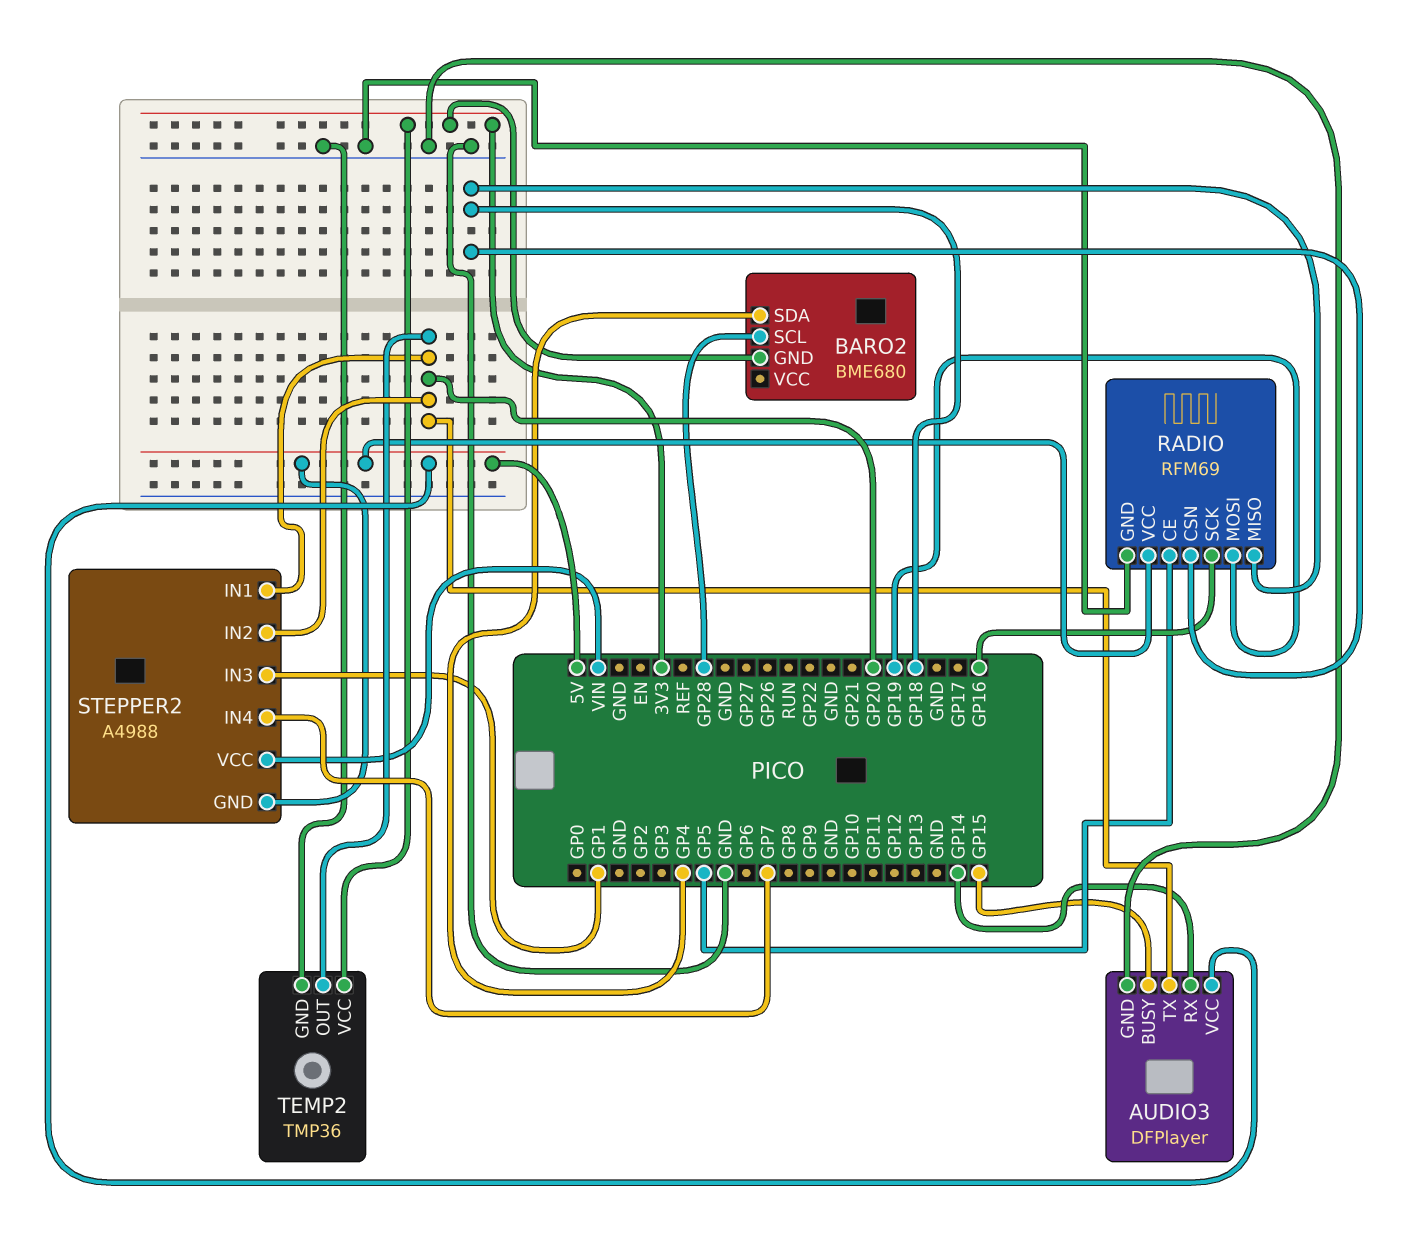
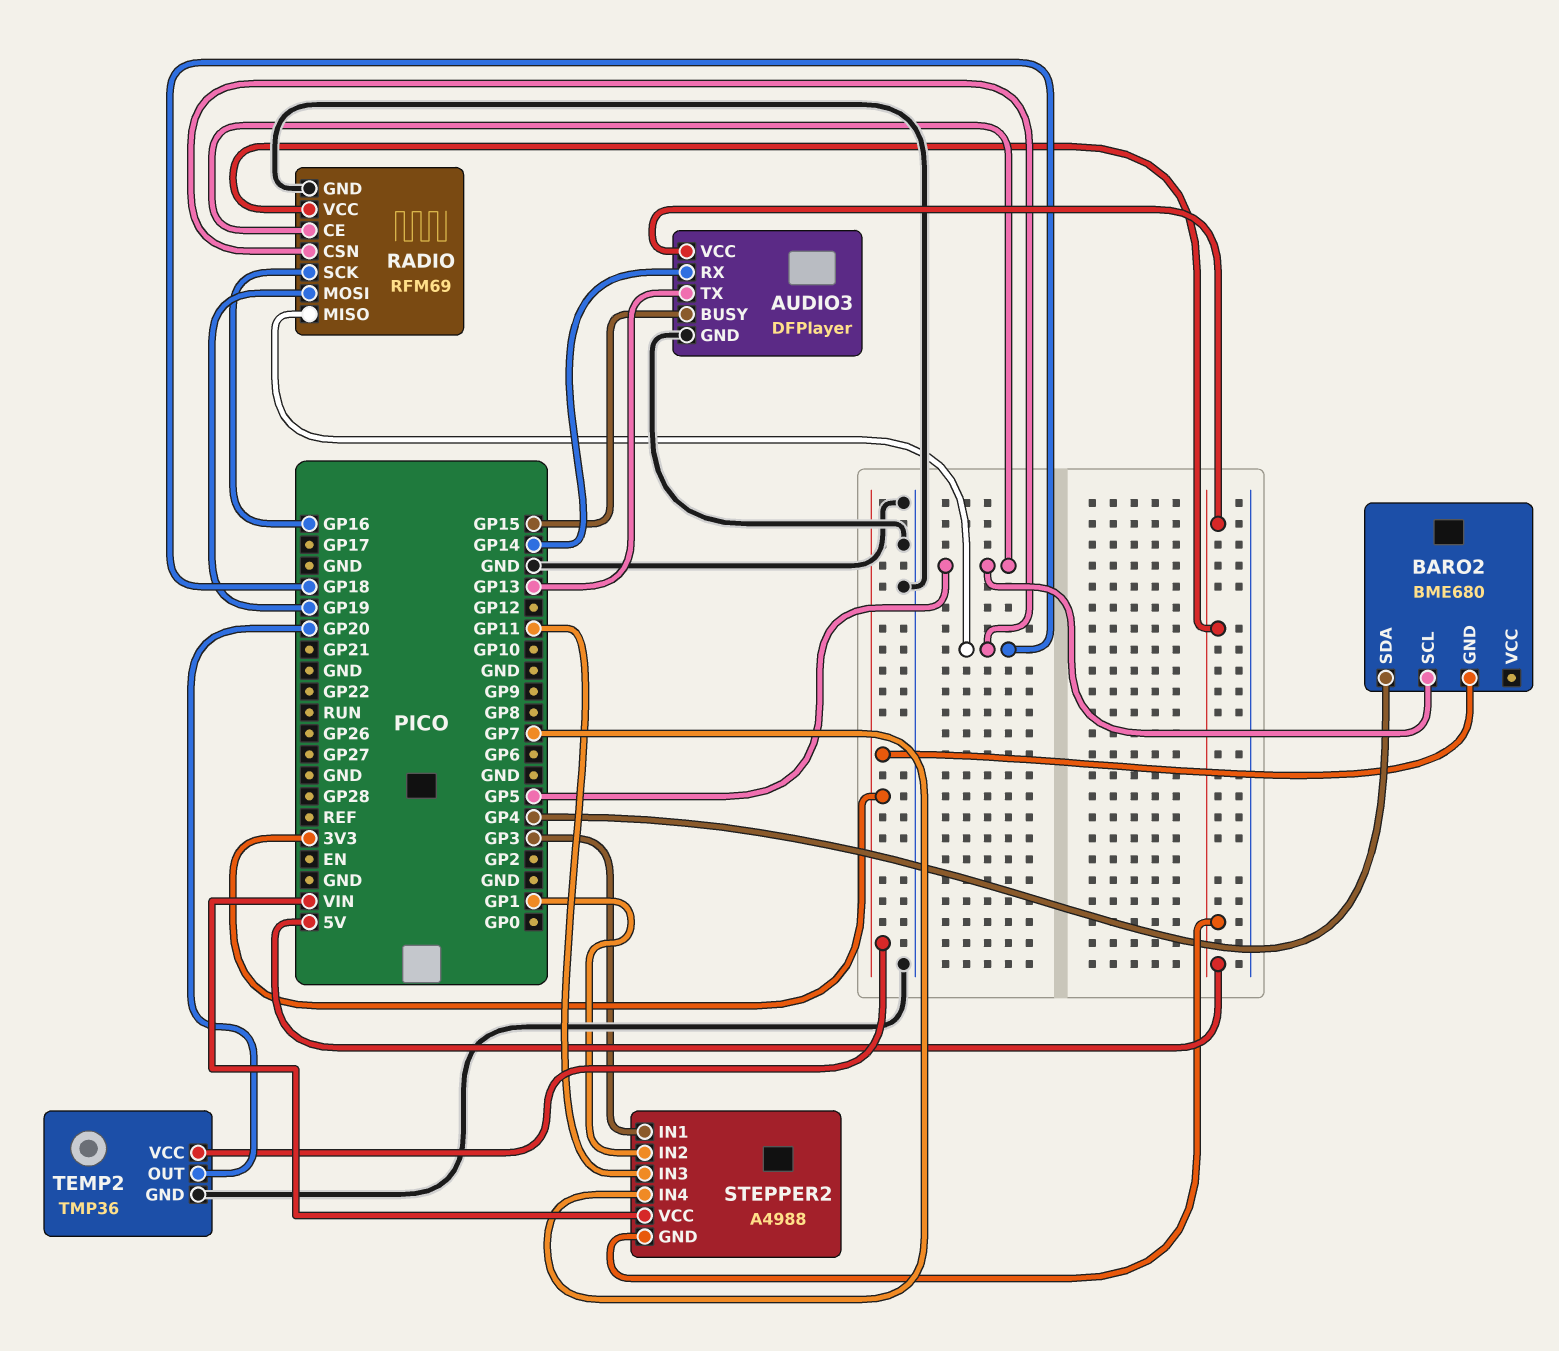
AUDIO3 pin TX: GP20 -> GP13
BARO2 pin SCL: GP28 -> GP5
STEPPER2 pin IN1: GP20 -> GP3
STEPPER2 pin IN2: GP20 -> GP1
STEPPER2 pin IN3: GP1 -> GP11

